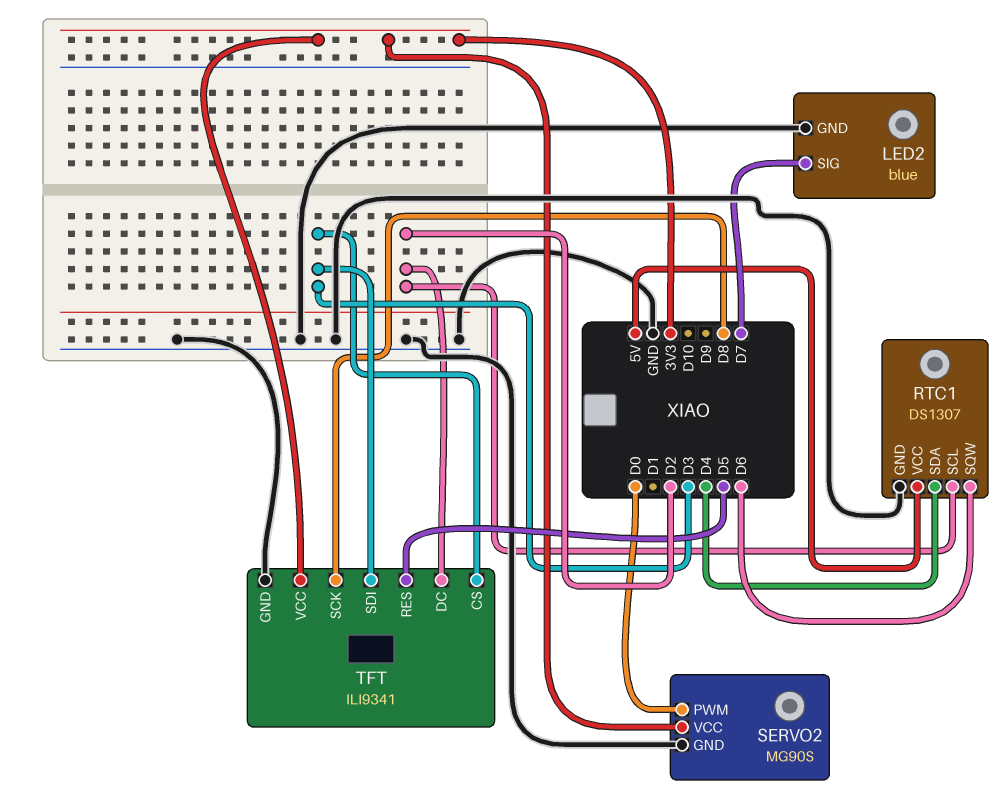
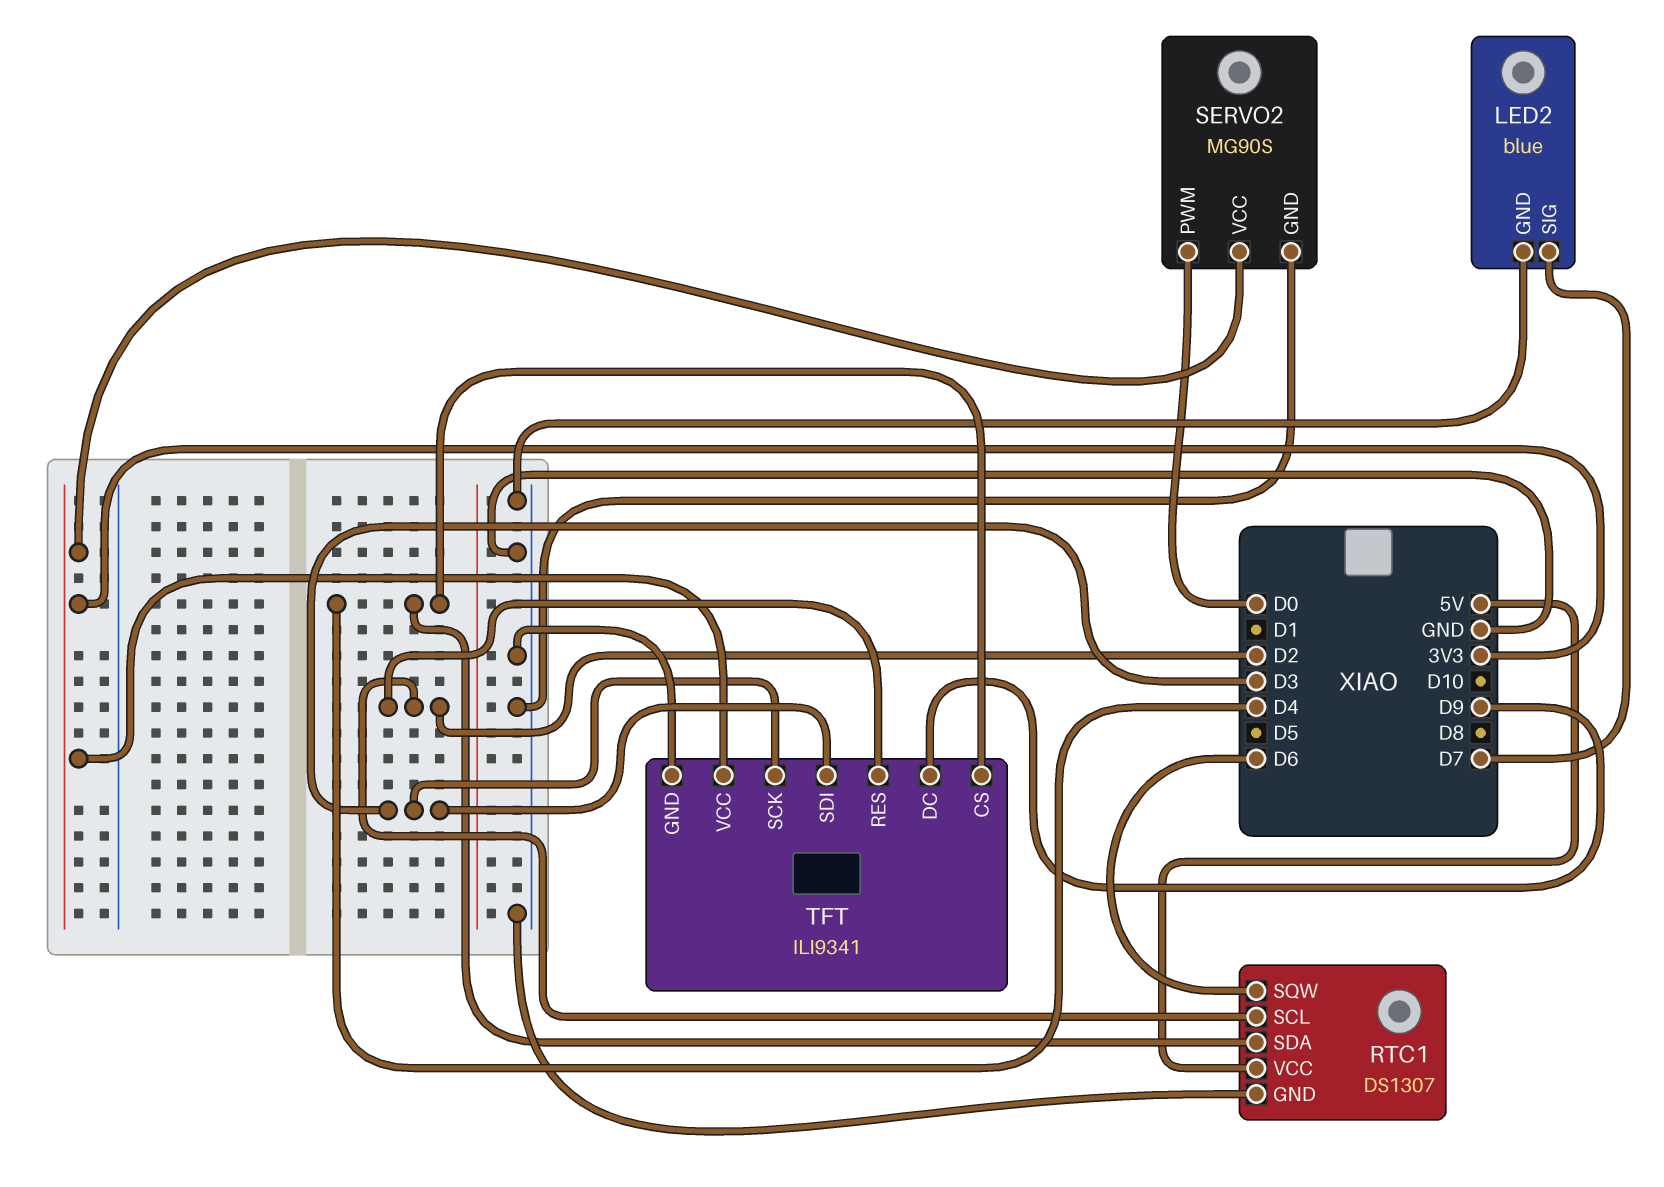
TFT pin CS: D3 -> D4
TFT pin DC: D2 -> D9
TFT pin RES: D5 -> D2
TFT pin SCK: D8 -> D3

